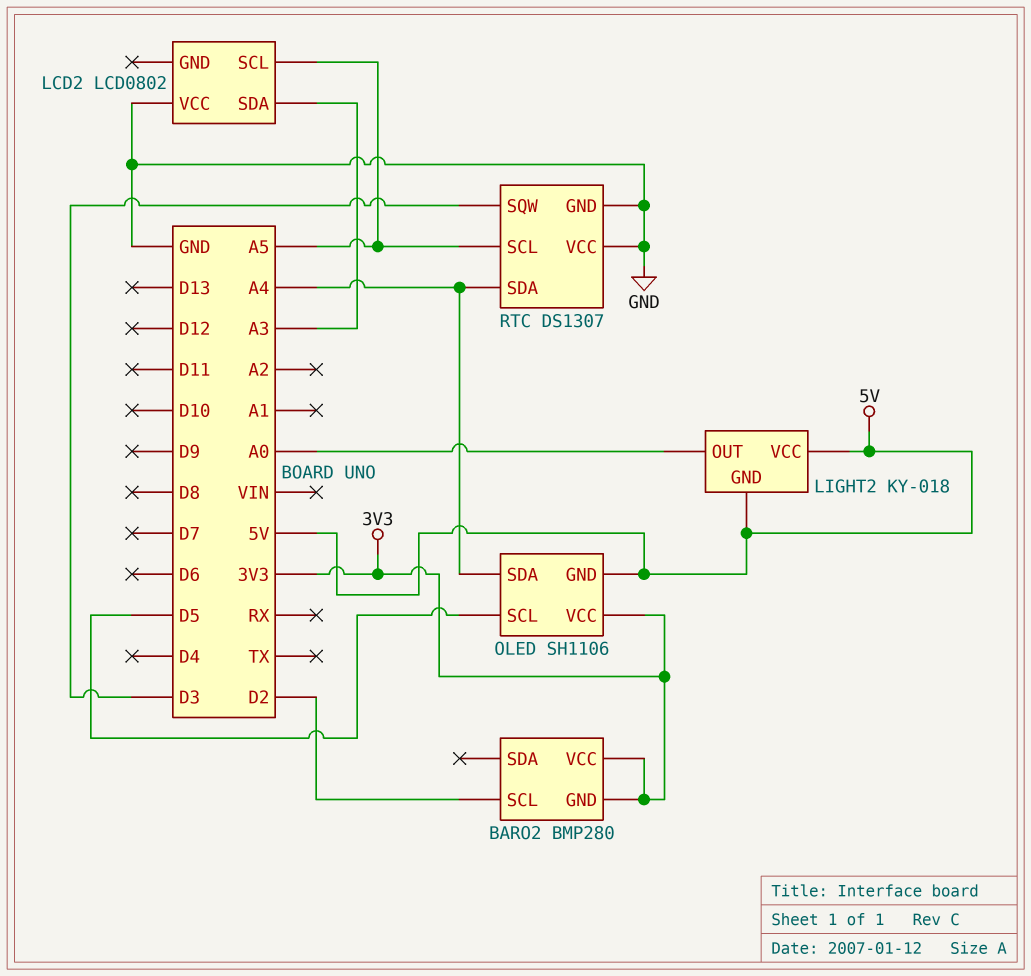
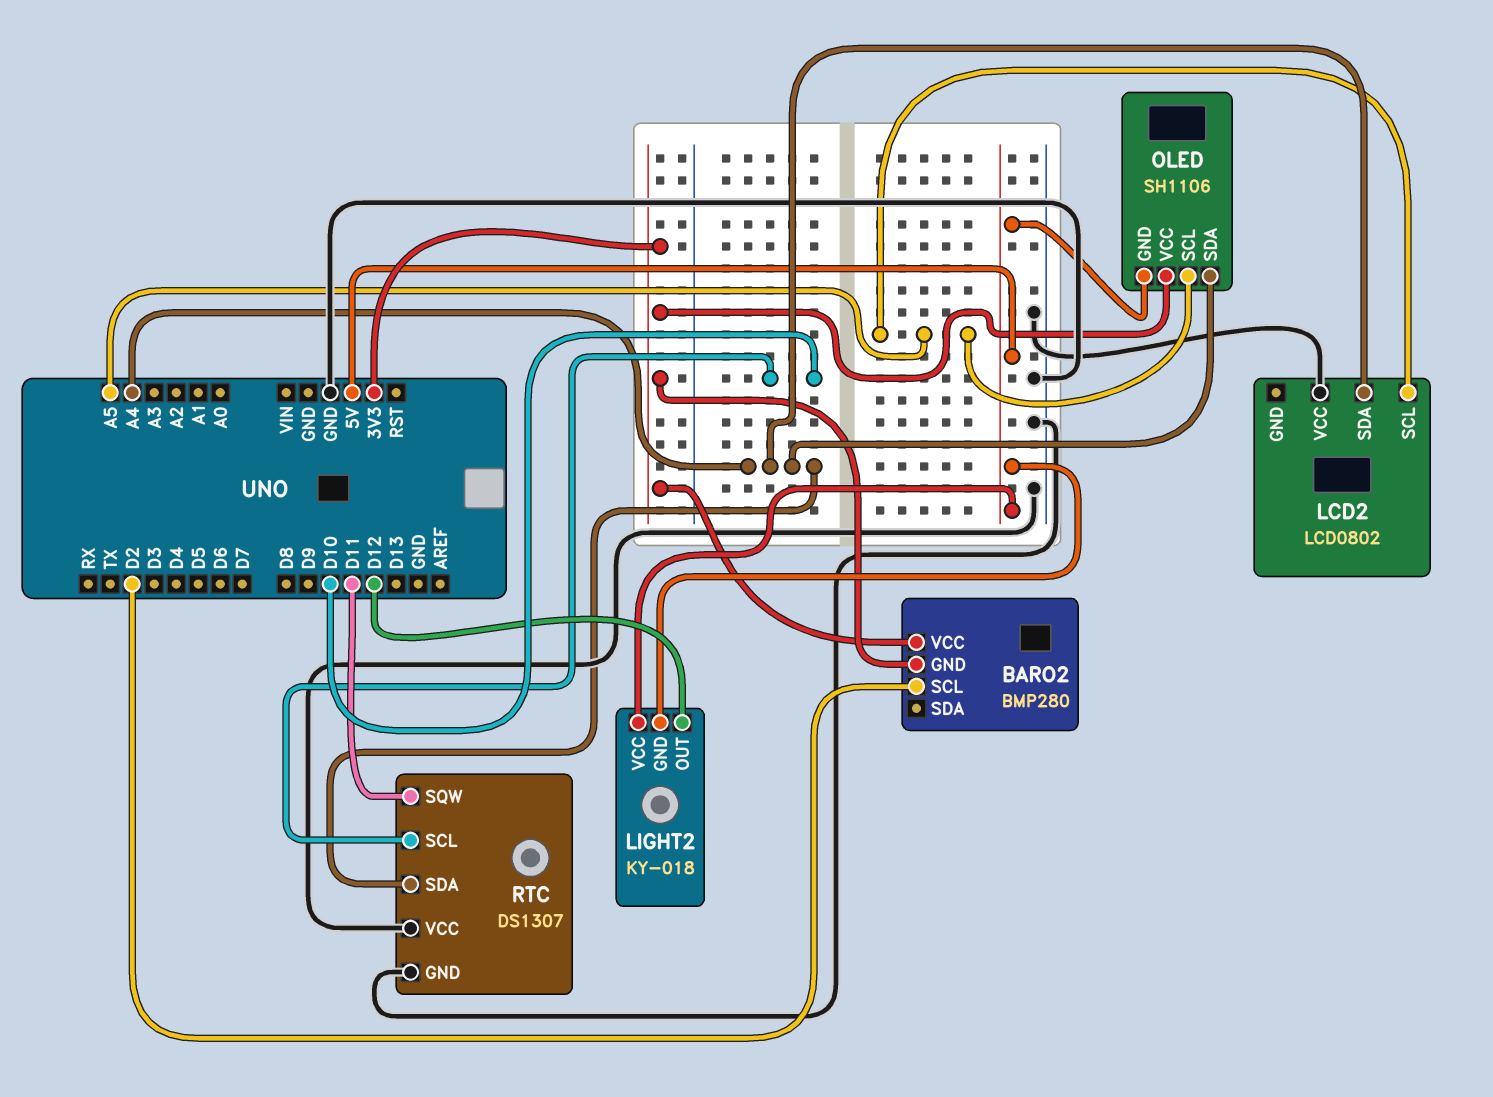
LCD2 pin SDA: A3 -> A4
LIGHT2 pin OUT: A0 -> D12
OLED pin SCL: D5 -> A5
RTC pin SCL: A5 -> D10
RTC pin SQW: D3 -> D11

